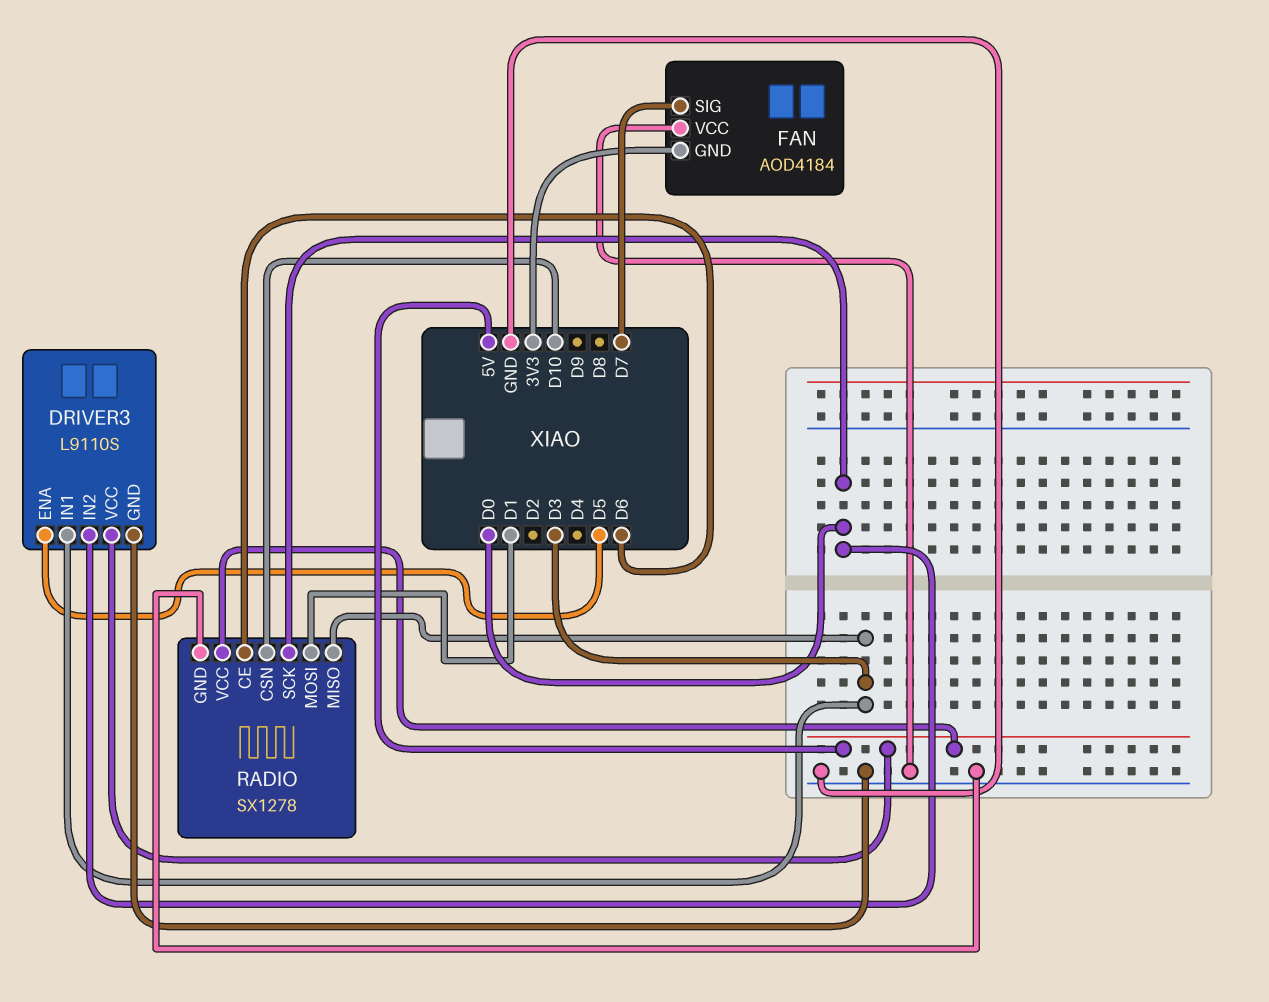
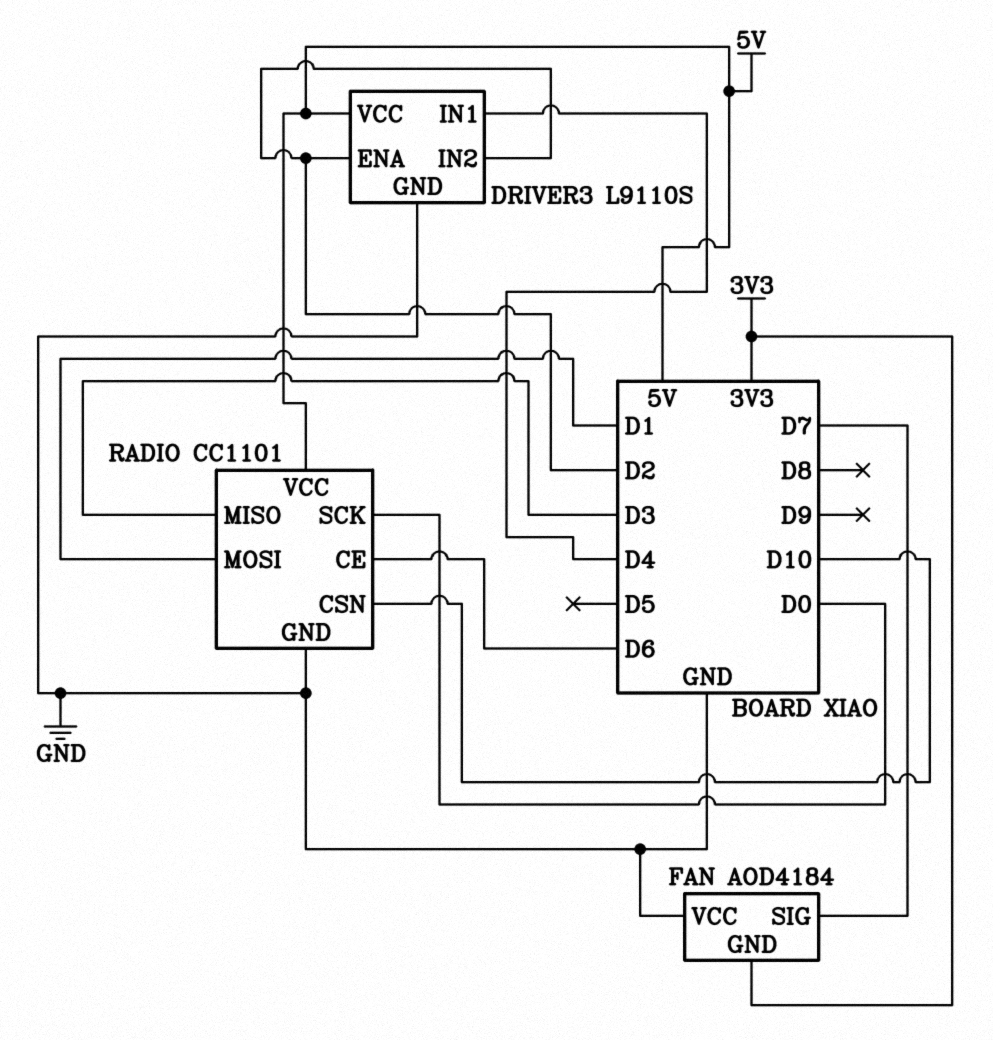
DRIVER3 pin ENA: D5 -> D2
DRIVER3 pin IN1: D3 -> D4
DRIVER3 pin IN2: D0 -> D2
RADIO: SX1278 -> CC1101

